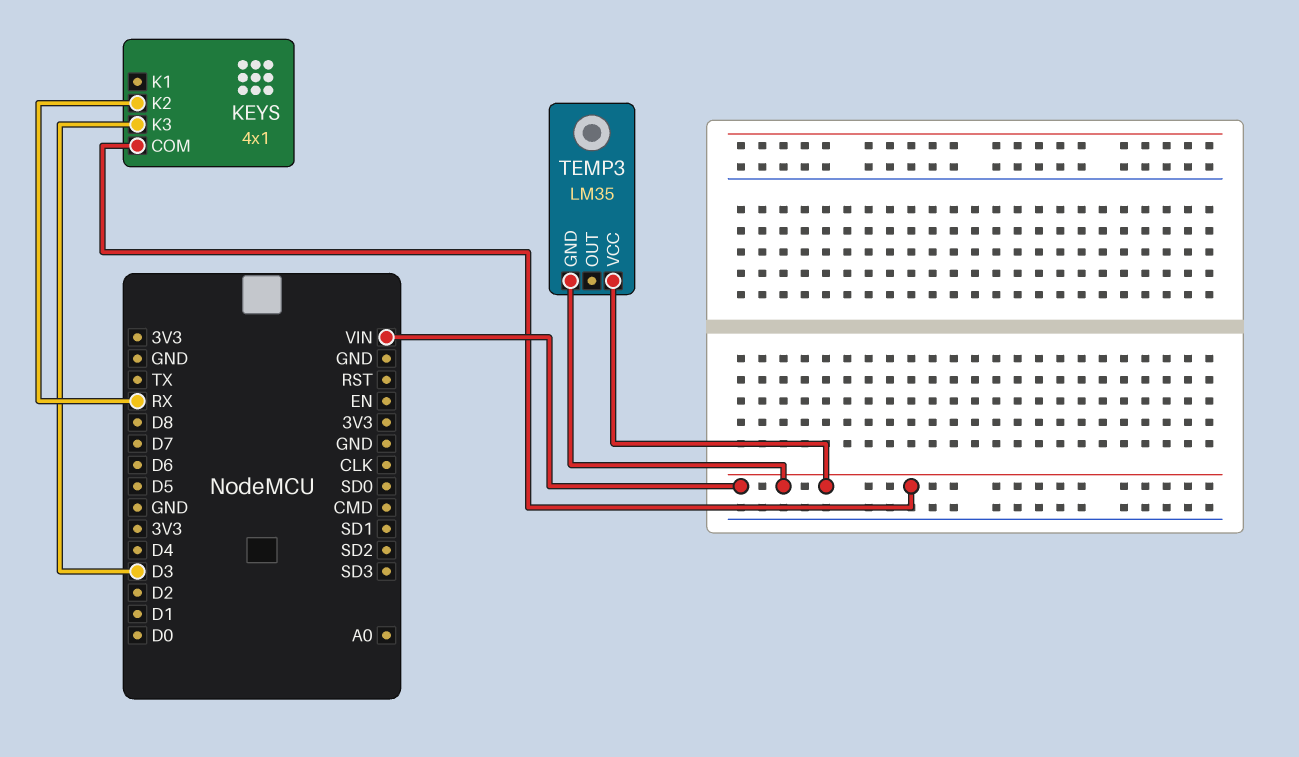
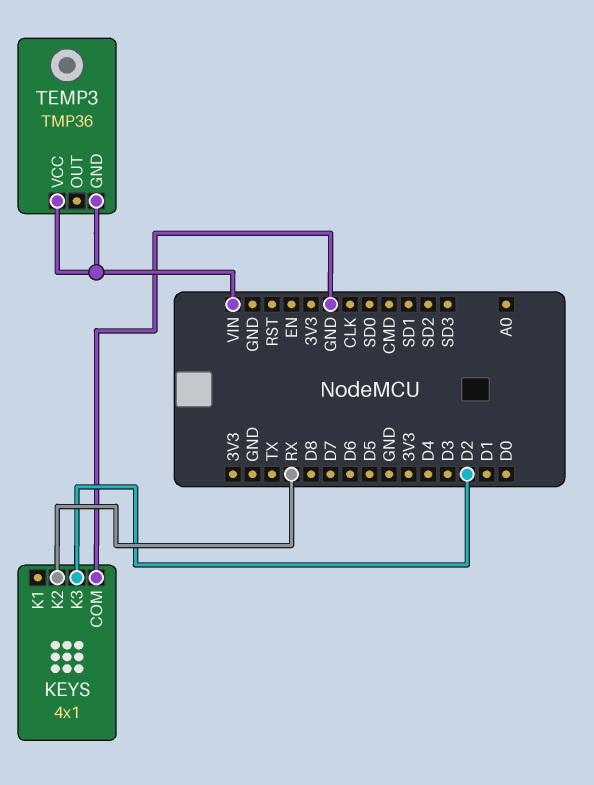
KEYS pin COM: VIN -> GND
KEYS pin K3: D3 -> D2
TEMP3: LM35 -> TMP36

